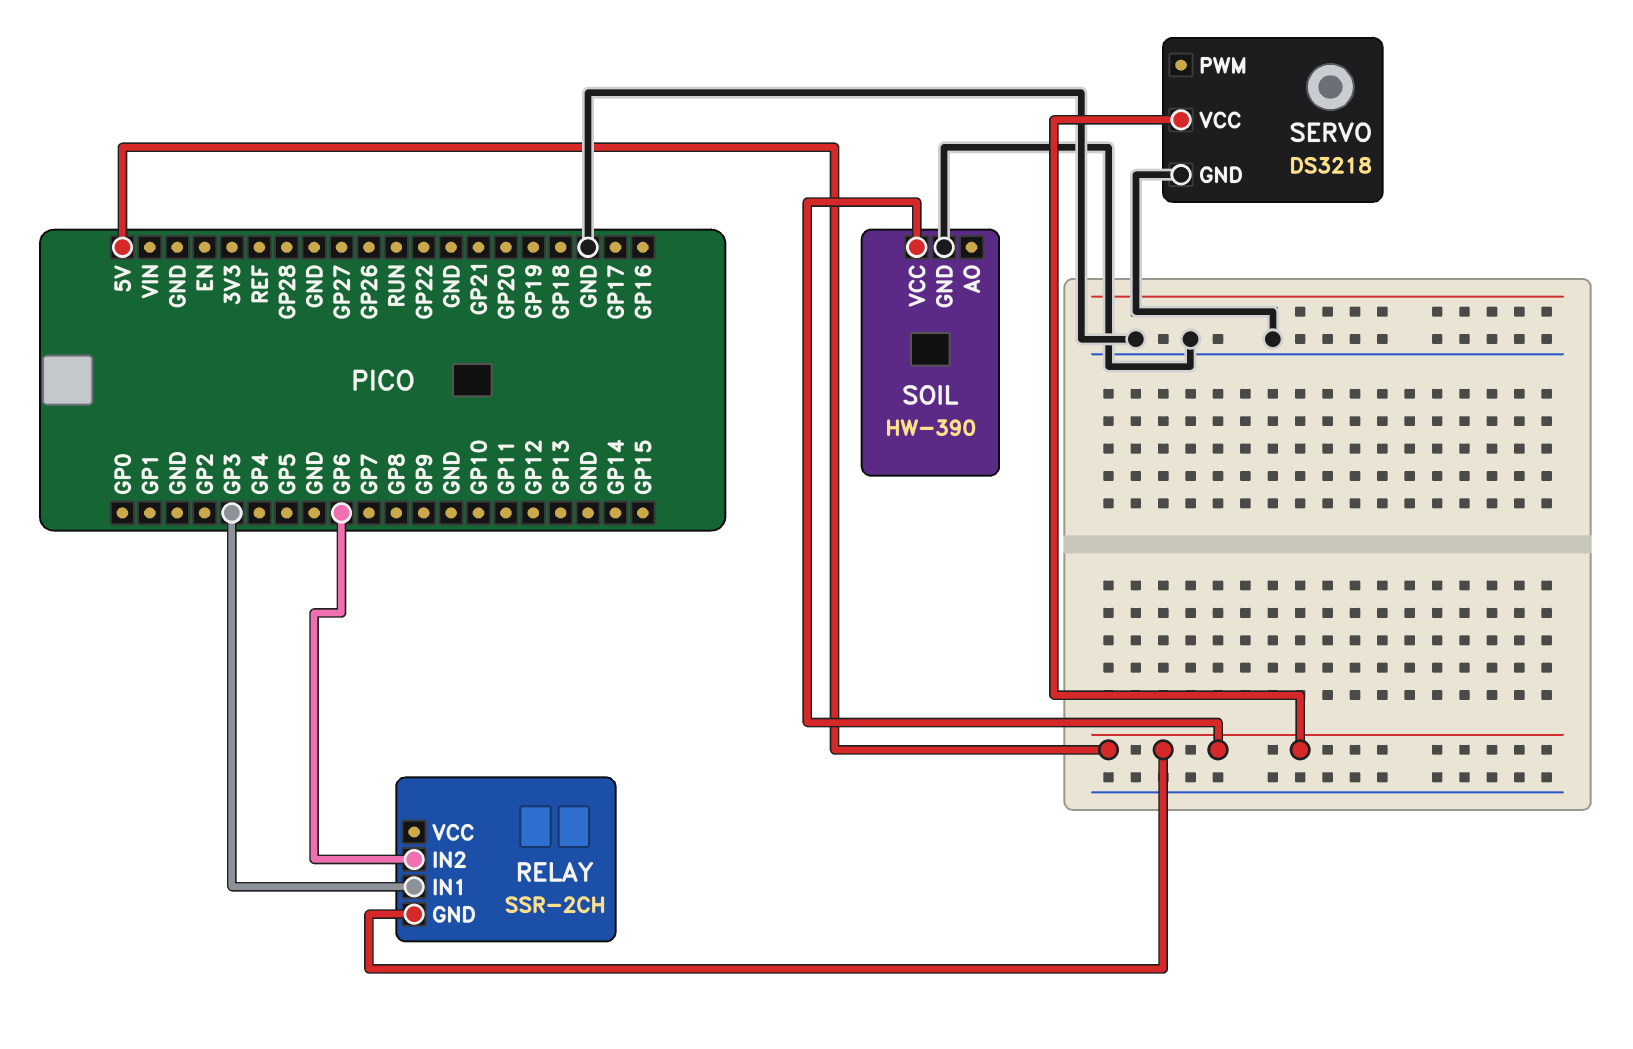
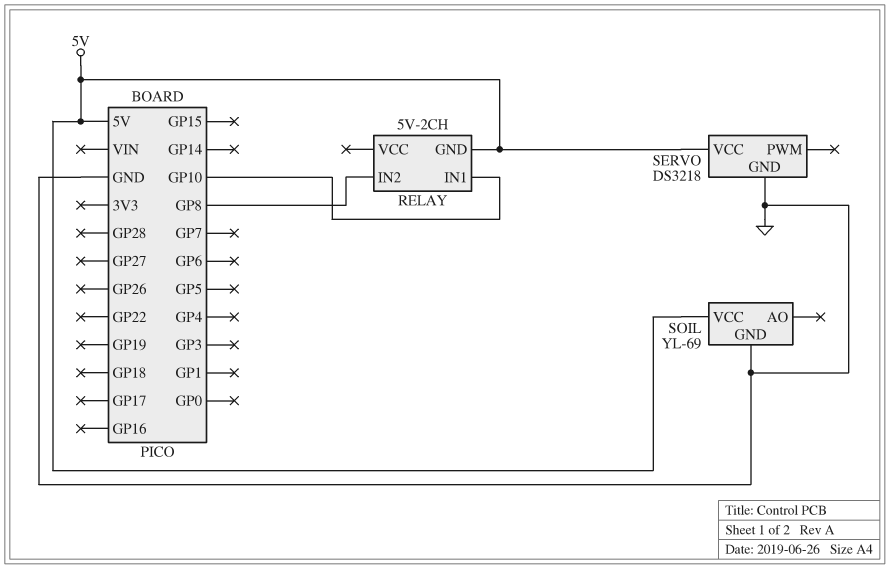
RELAY: SSR-2CH -> 5V-2CH
RELAY pin IN1: GP3 -> GP10
RELAY pin IN2: GP6 -> GP8
SOIL: HW-390 -> YL-69

